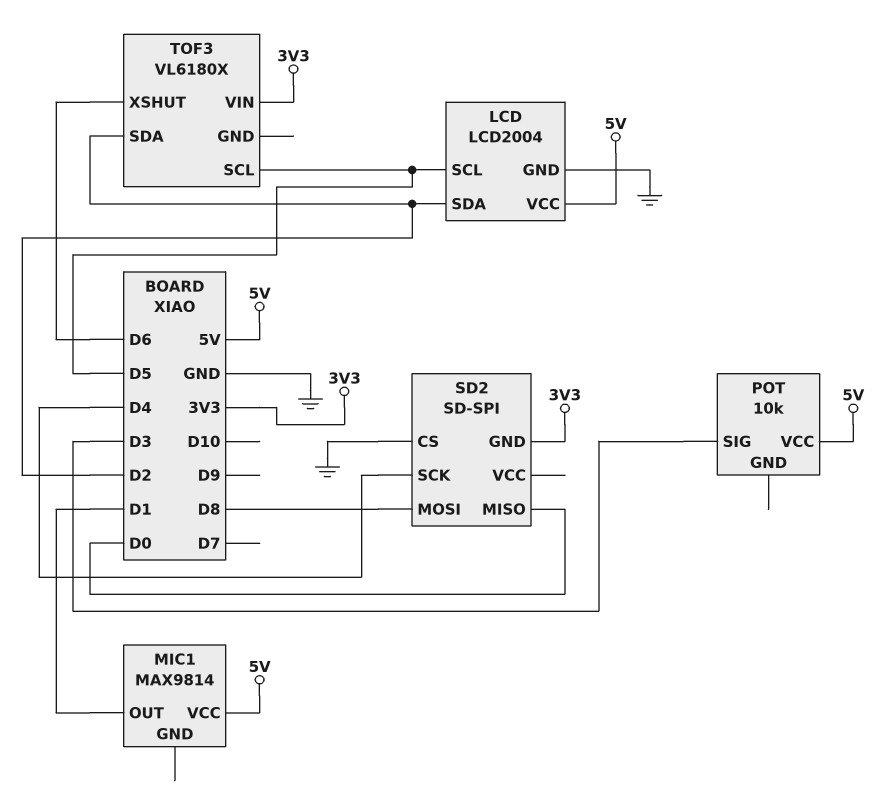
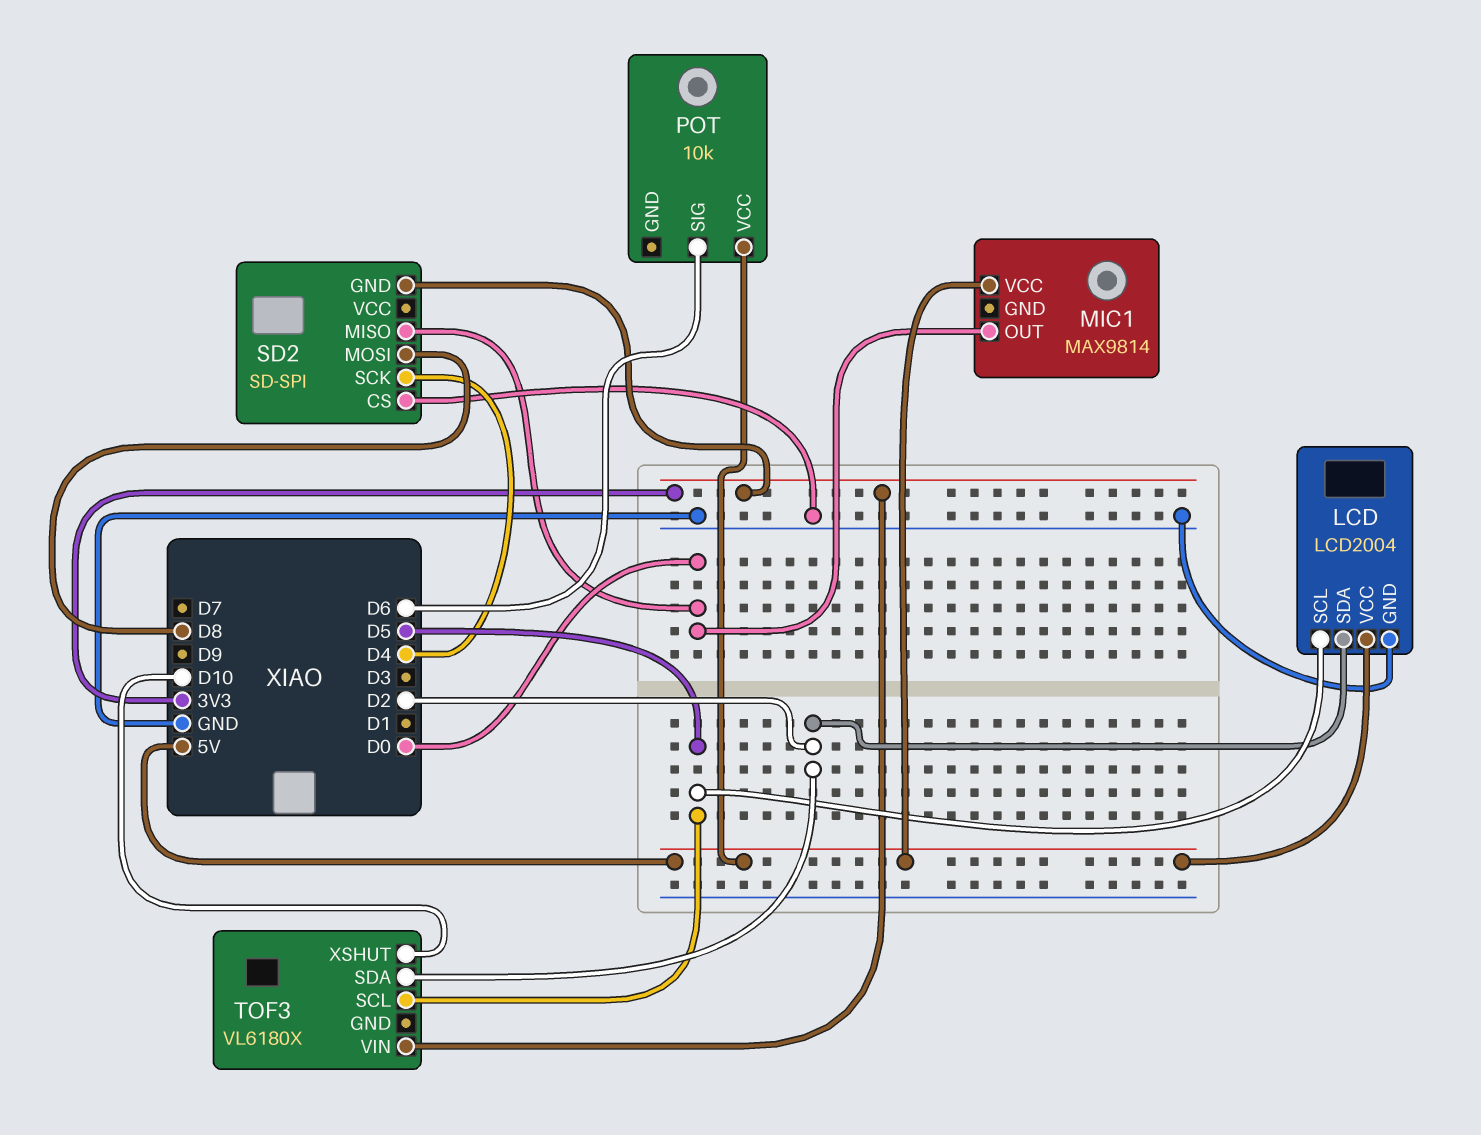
MIC1 pin OUT: D1 -> D0
POT pin SIG: D3 -> D6
TOF3 pin XSHUT: D6 -> D10

